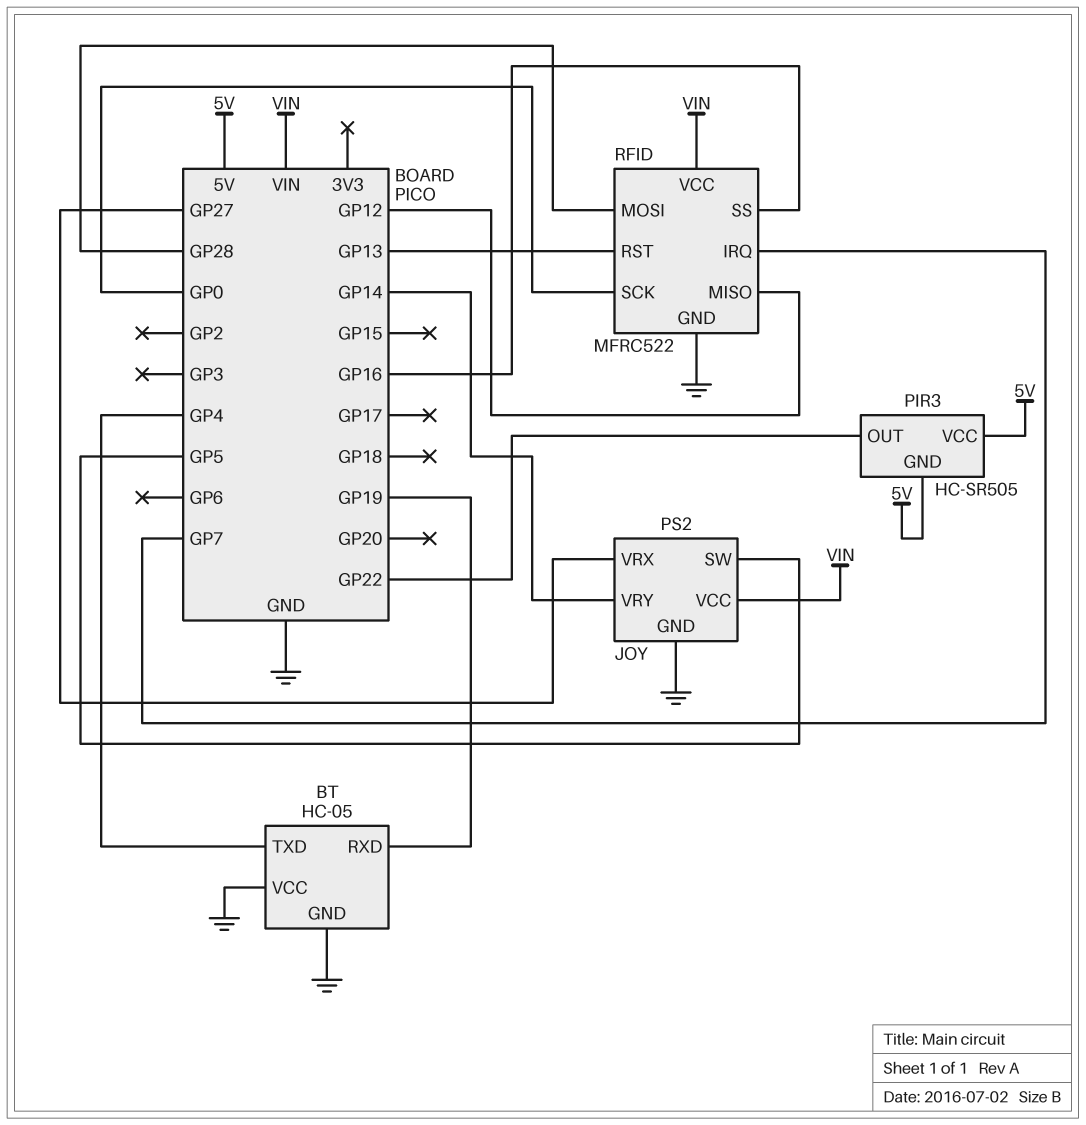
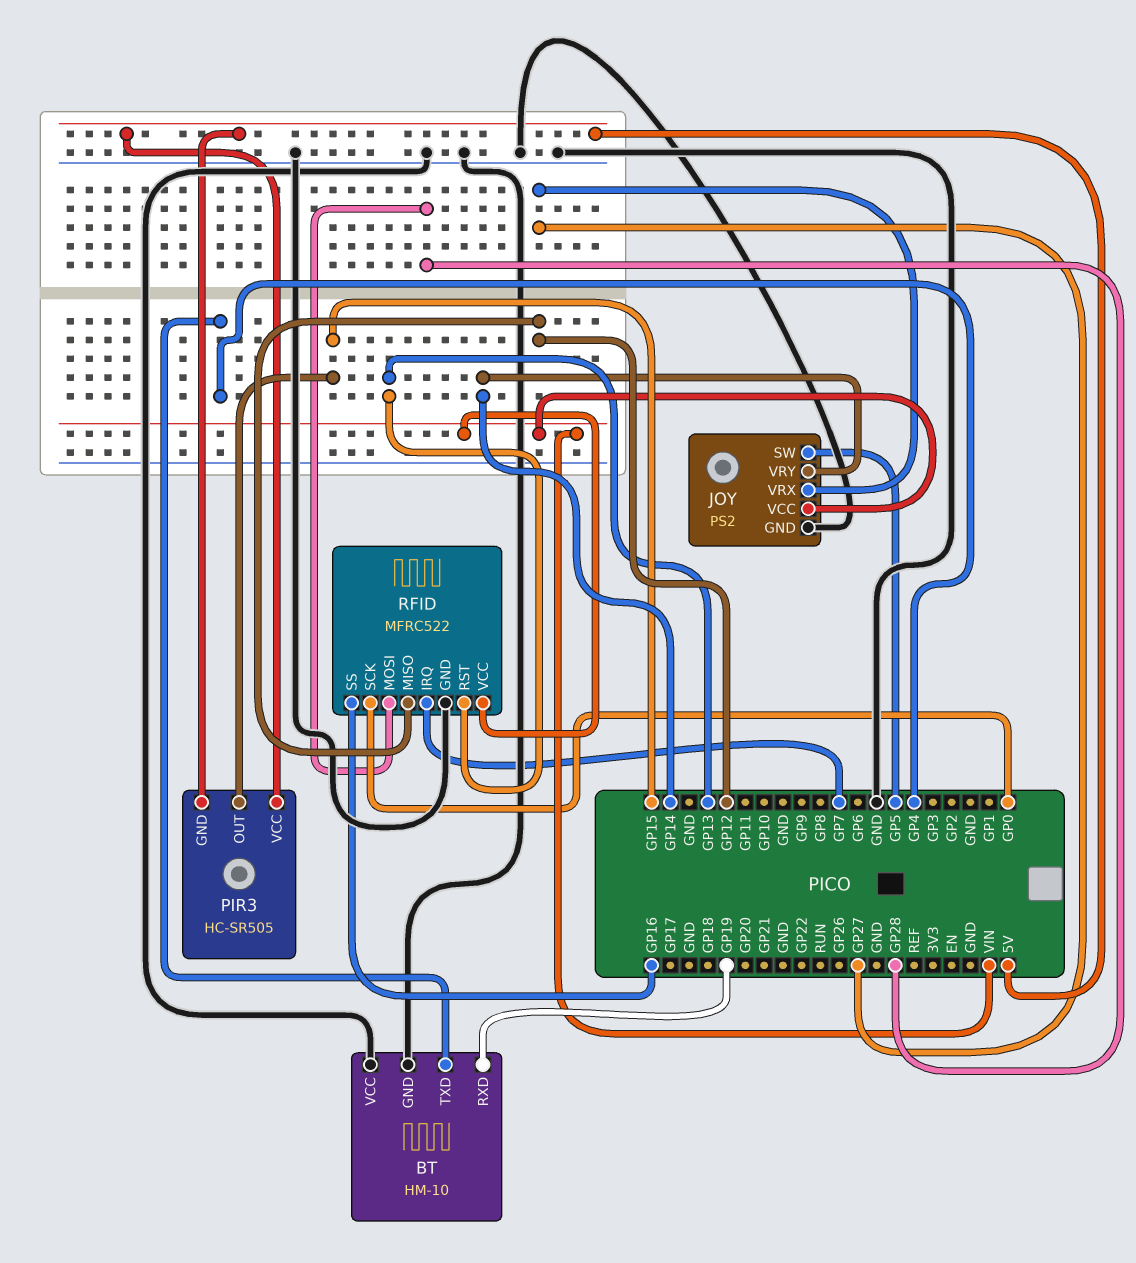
BT: HC-05 -> HM-10
PIR3 pin OUT: GP22 -> GP15

